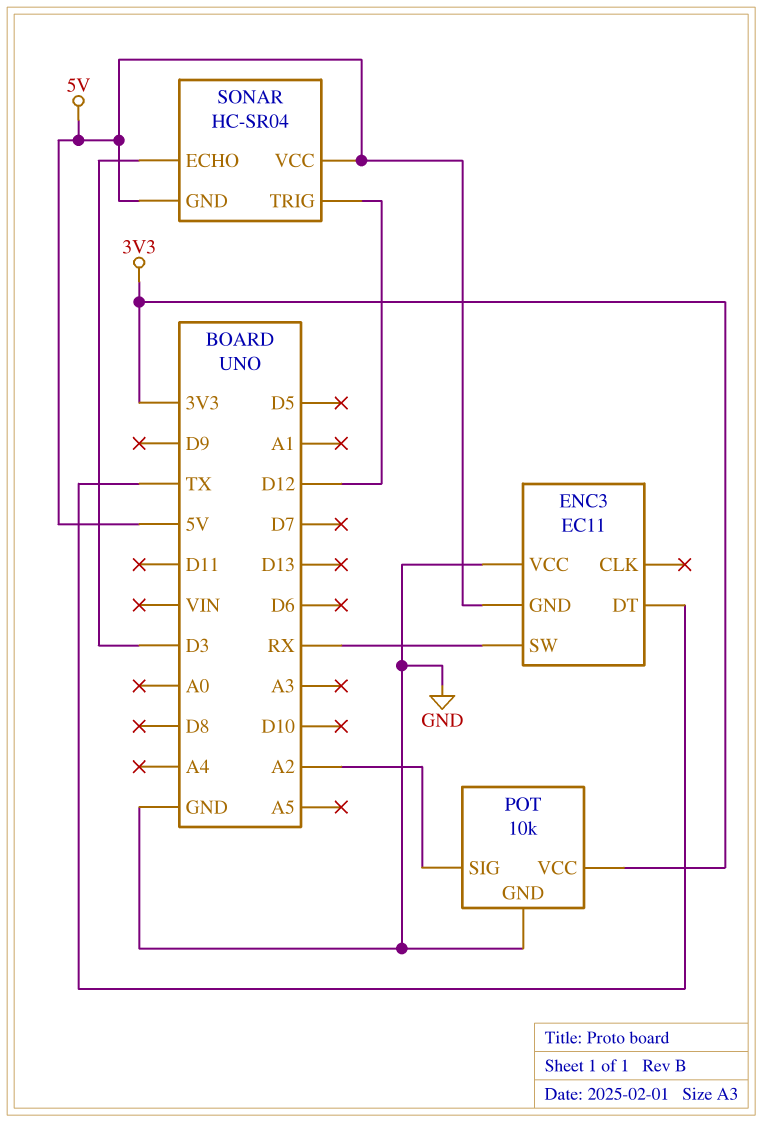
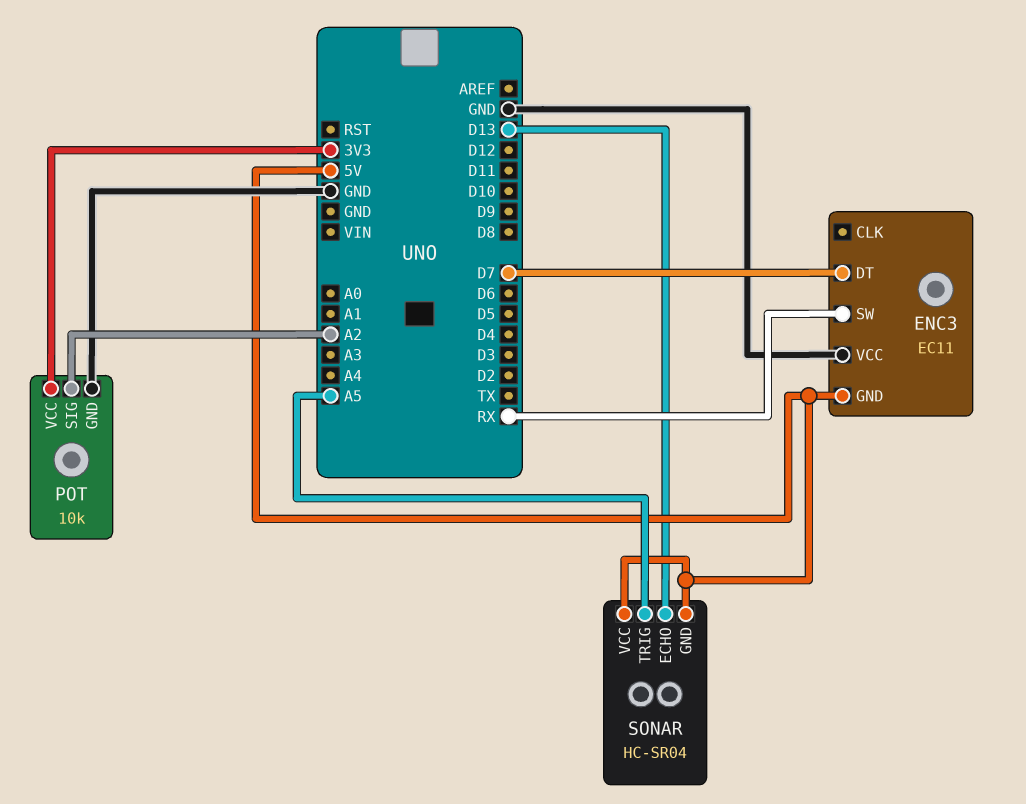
ENC3 pin DT: TX -> D7
SONAR pin ECHO: D3 -> D13
SONAR pin TRIG: D12 -> A5

